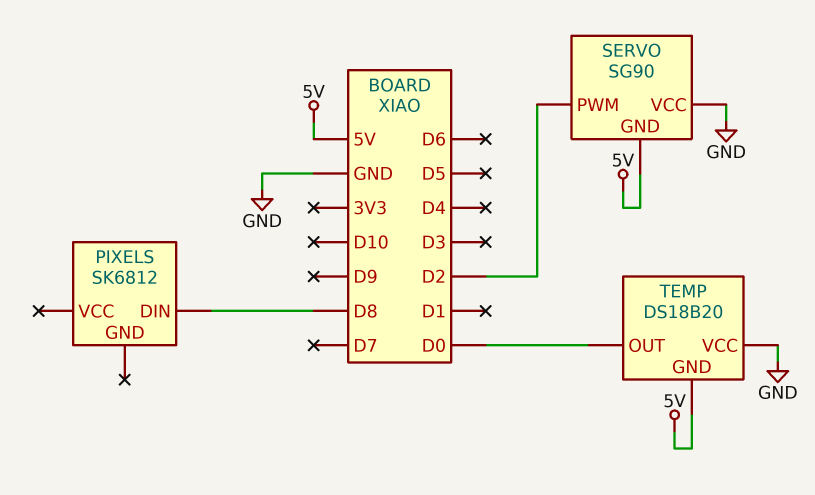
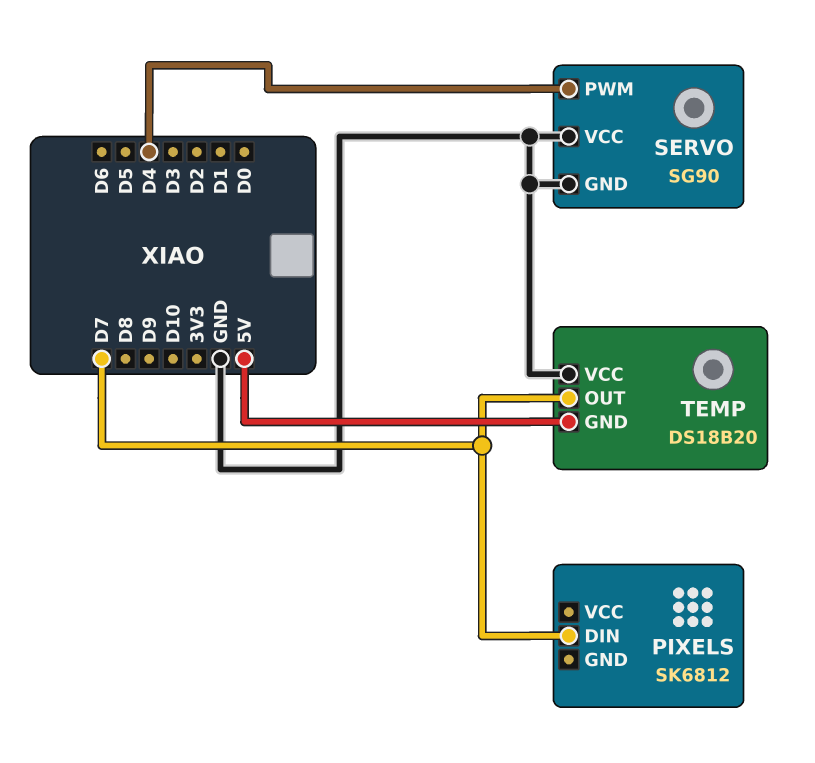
PIXELS pin DIN: D8 -> D7
SERVO pin GND: 5V -> GND
SERVO pin PWM: D2 -> D4
TEMP pin OUT: D0 -> D7

